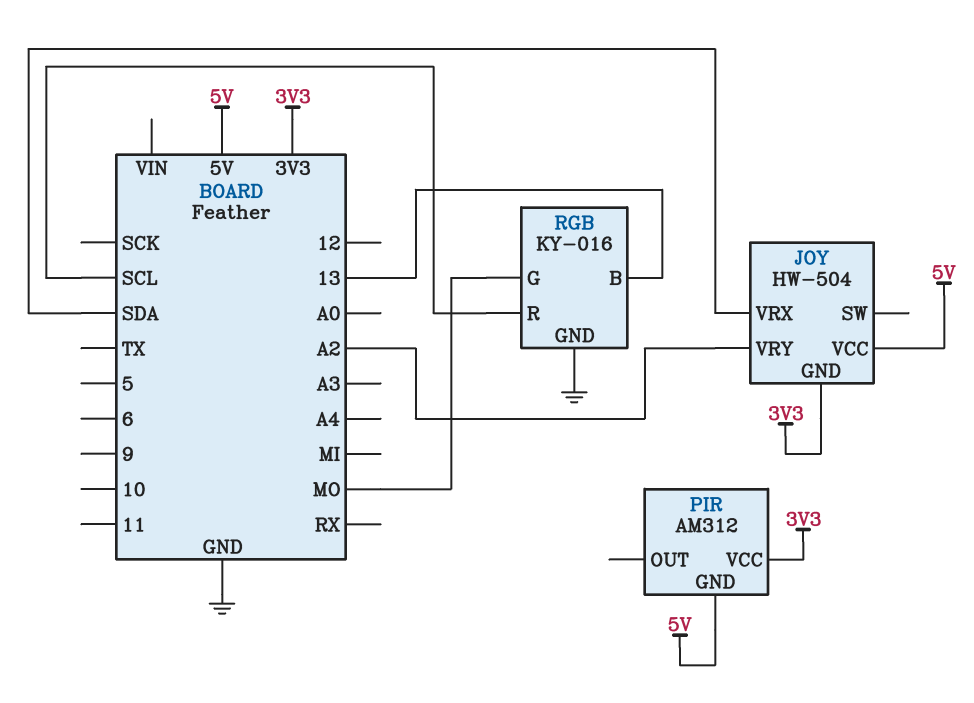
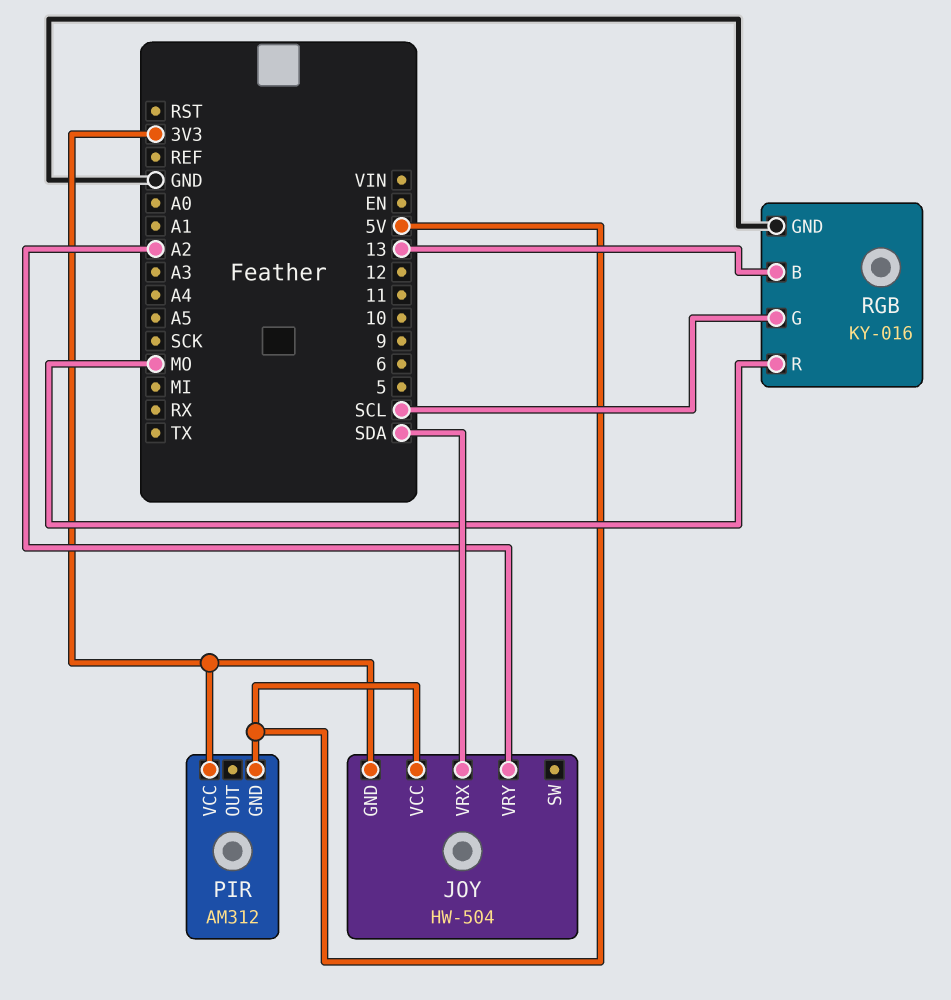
RGB pin G: MO -> SCL
RGB pin R: SCL -> MO

